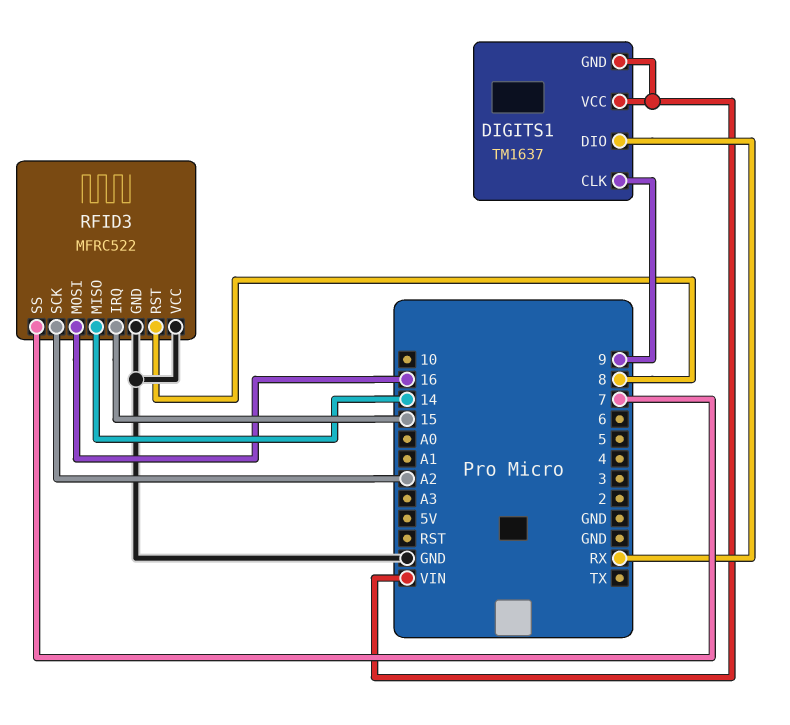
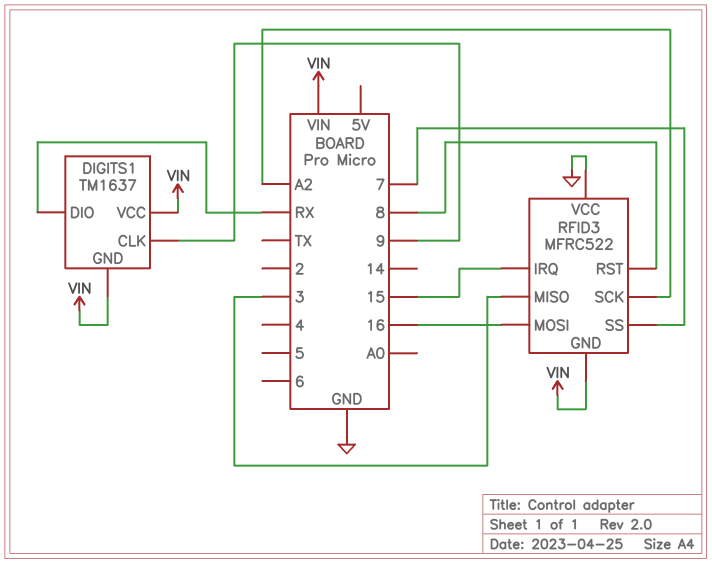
RFID3 pin GND: GND -> VIN
RFID3 pin MISO: 14 -> 3

